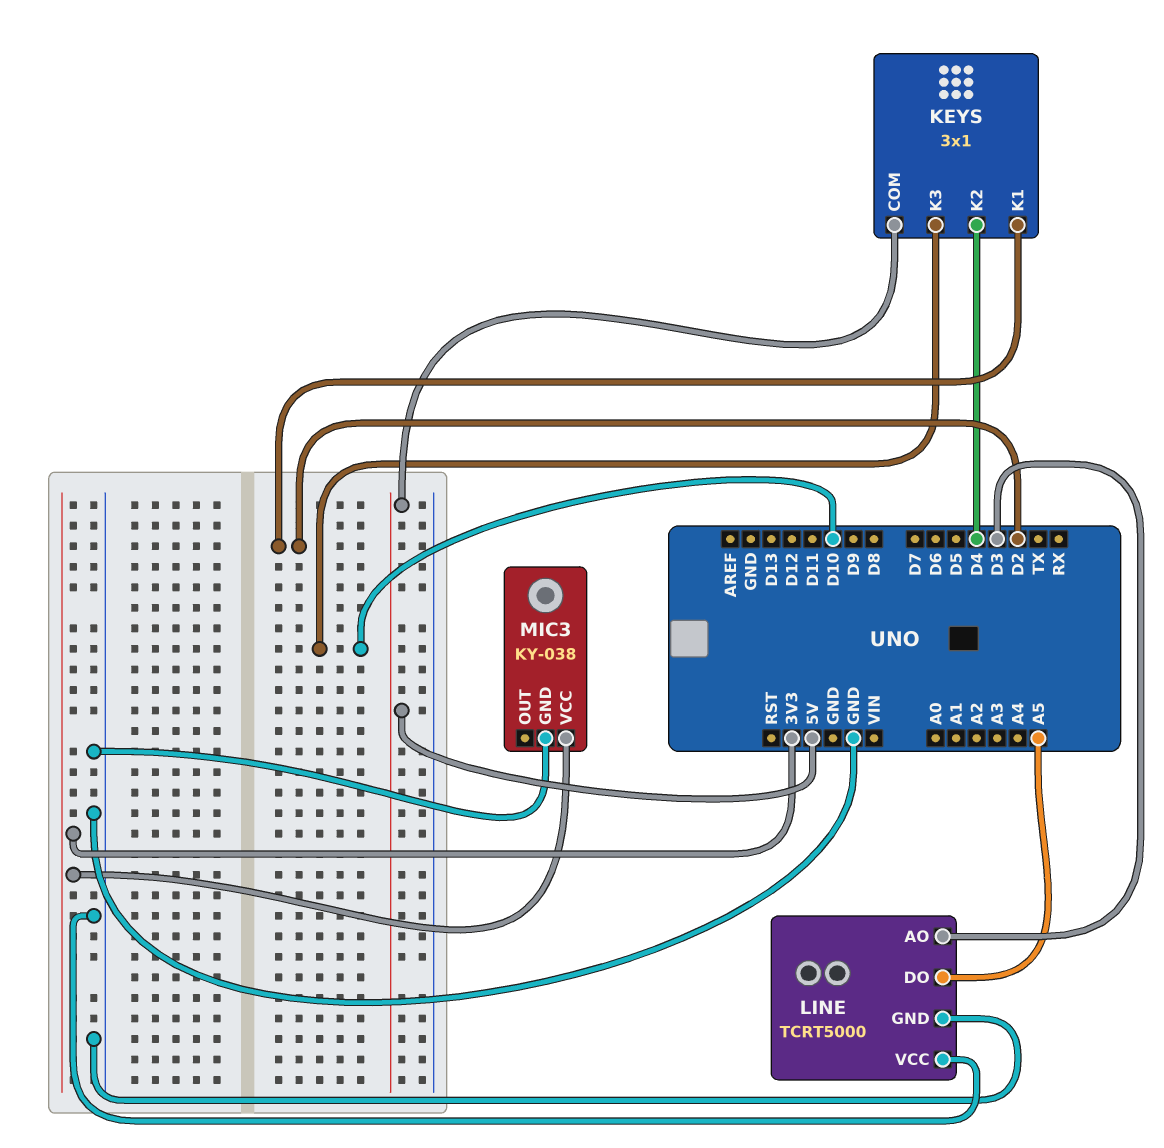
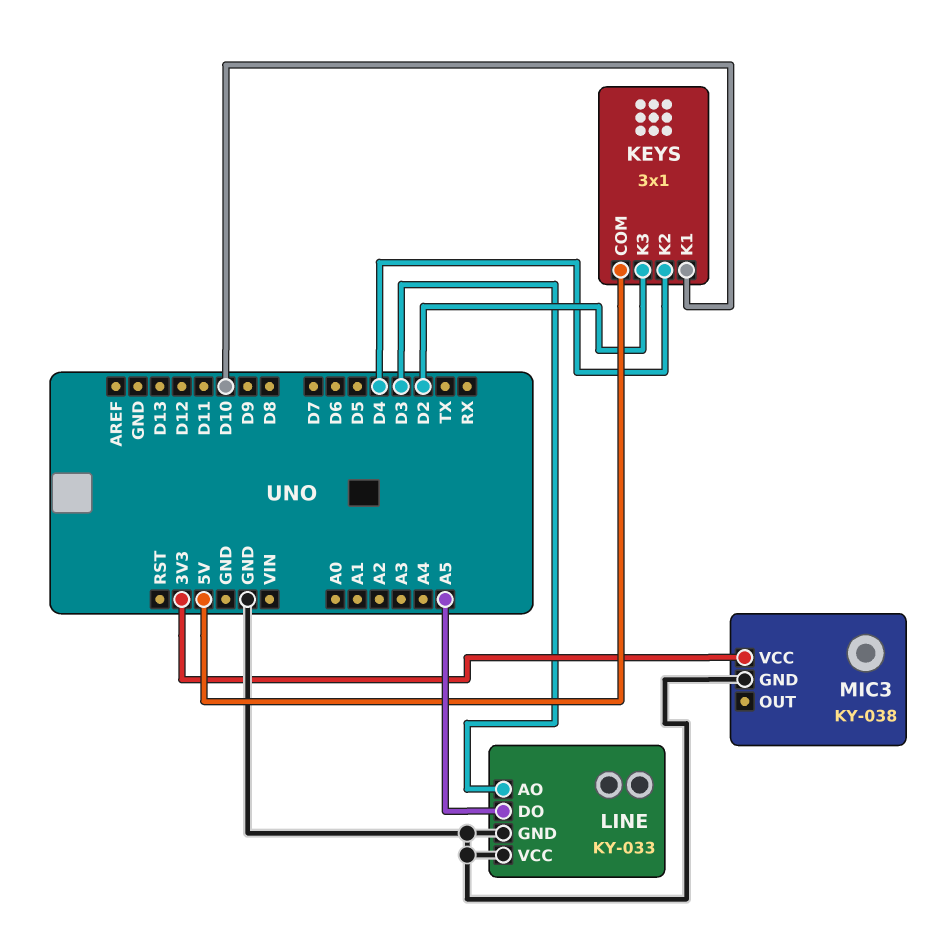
KEYS pin K1: D2 -> D10
KEYS pin K3: D10 -> D2
LINE: TCRT5000 -> KY-033

